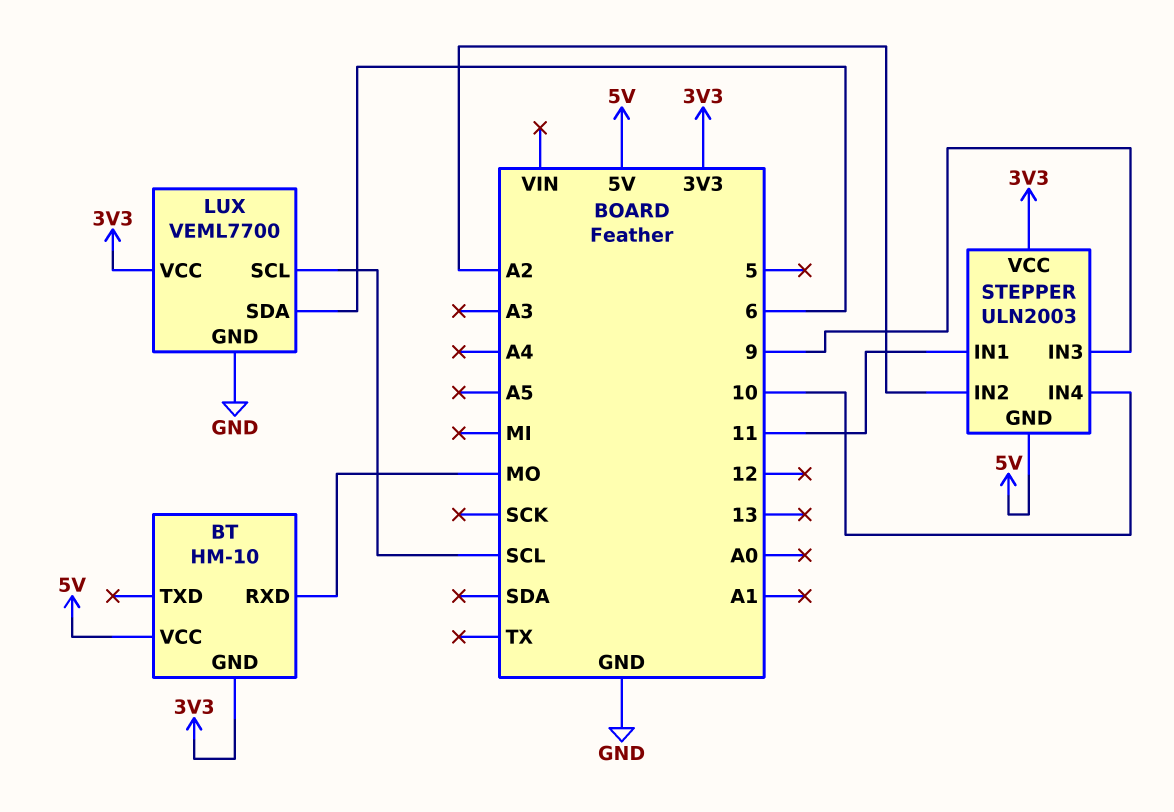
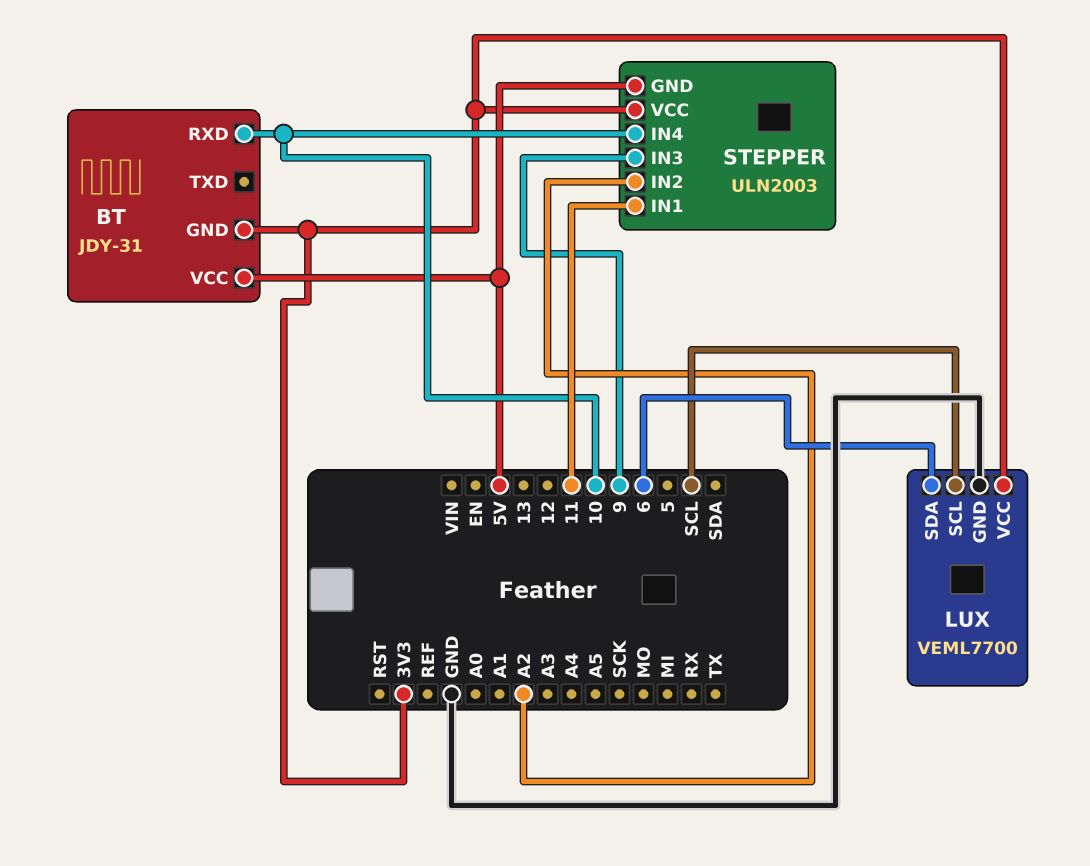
BT: HM-10 -> JDY-31
BT pin RXD: MO -> 10

